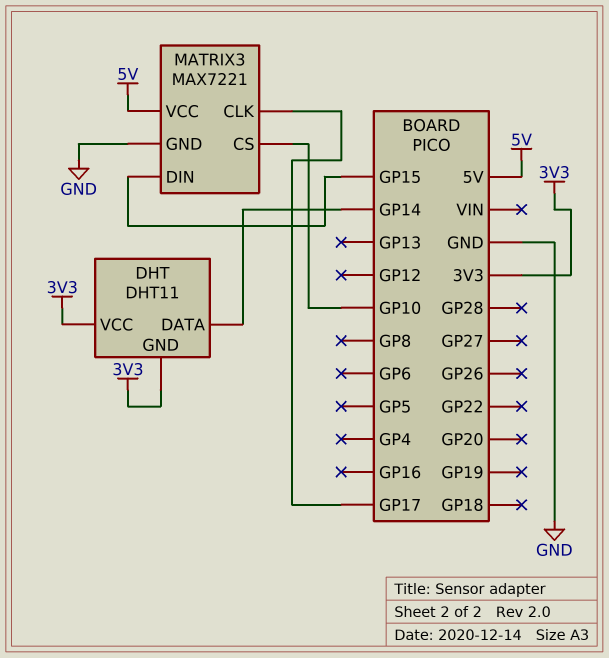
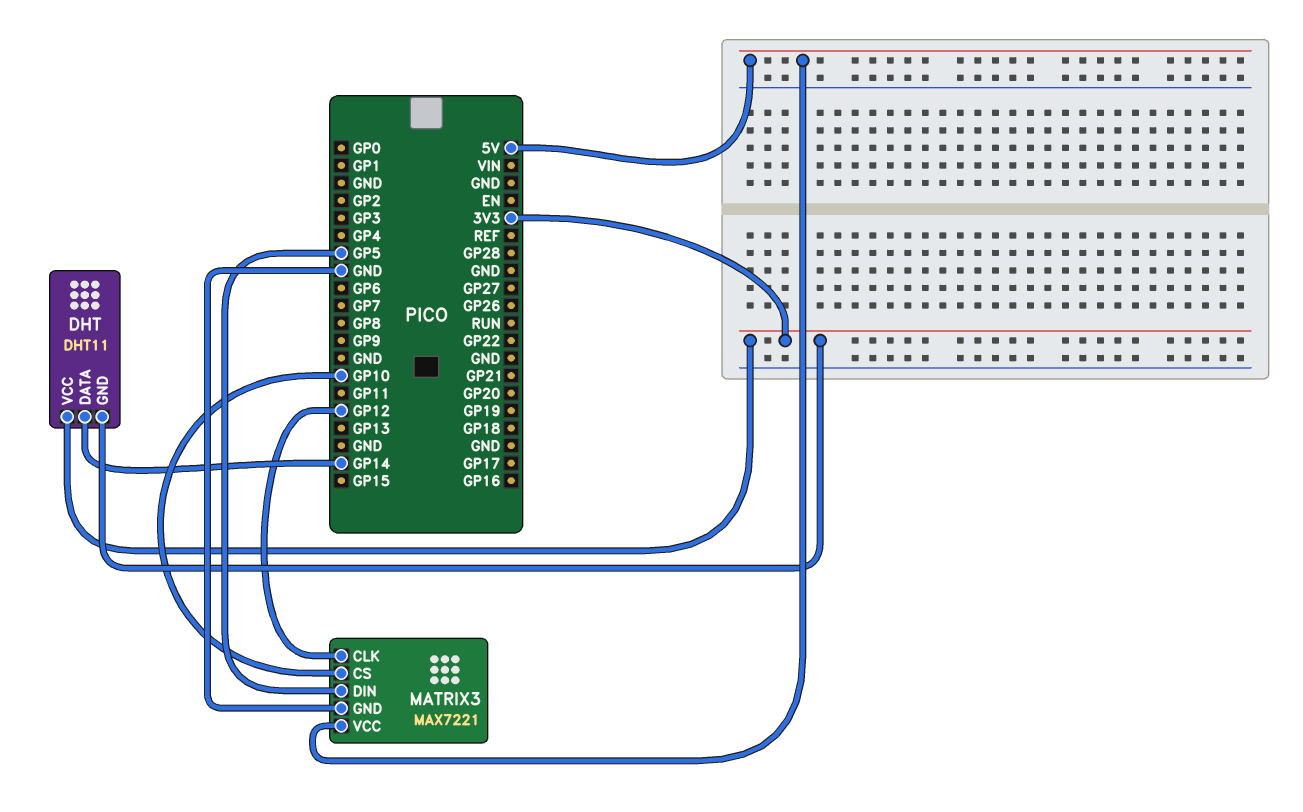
MATRIX3 pin CLK: GP17 -> GP12
MATRIX3 pin DIN: GP15 -> GP5

